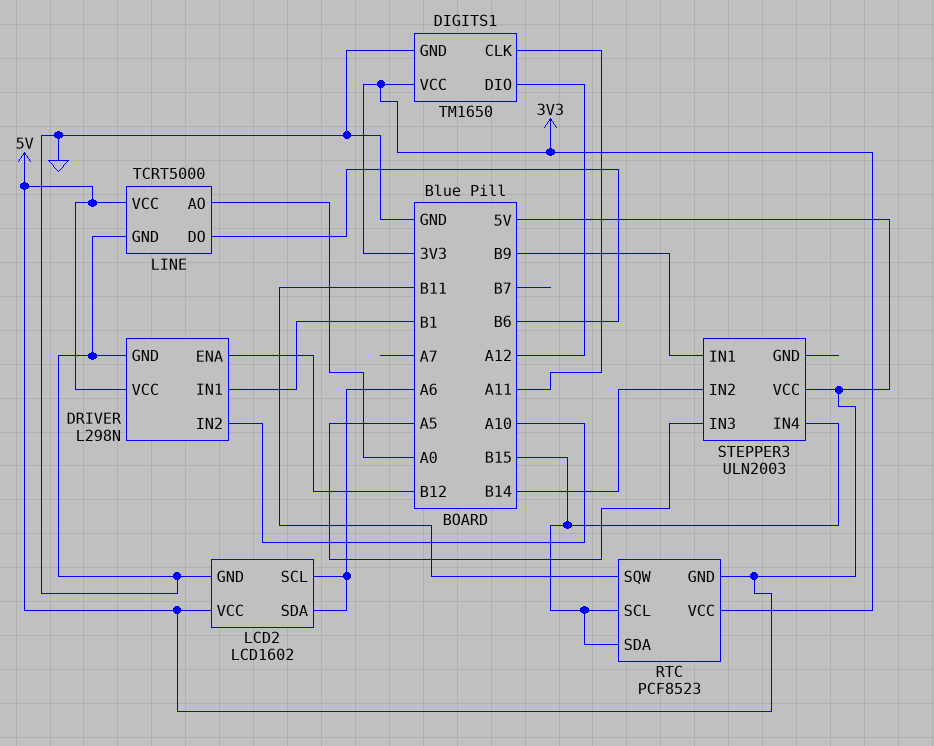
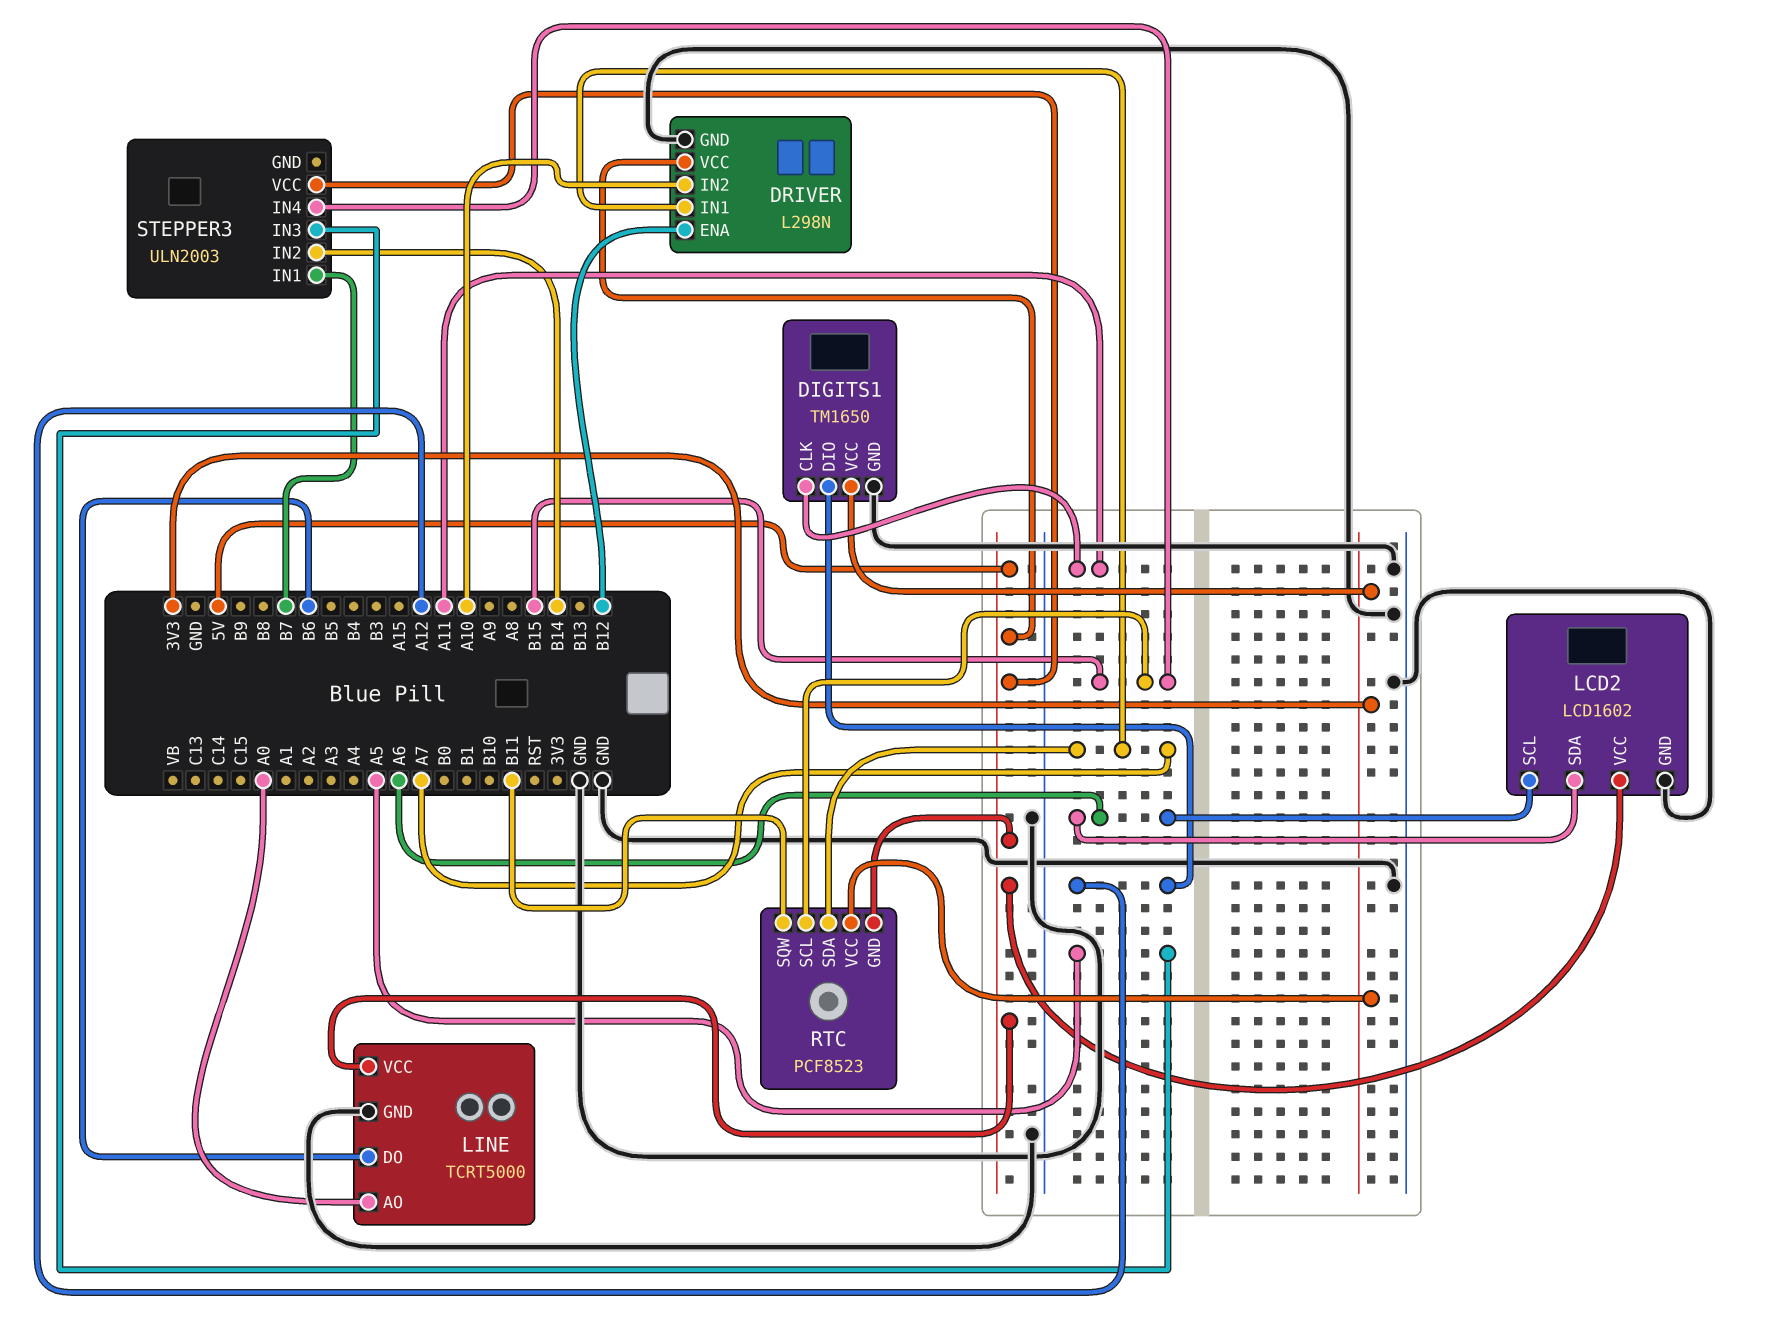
DRIVER pin IN1: B1 -> A7
RTC pin SDA: B15 -> A7
STEPPER3 pin IN1: B9 -> B7

